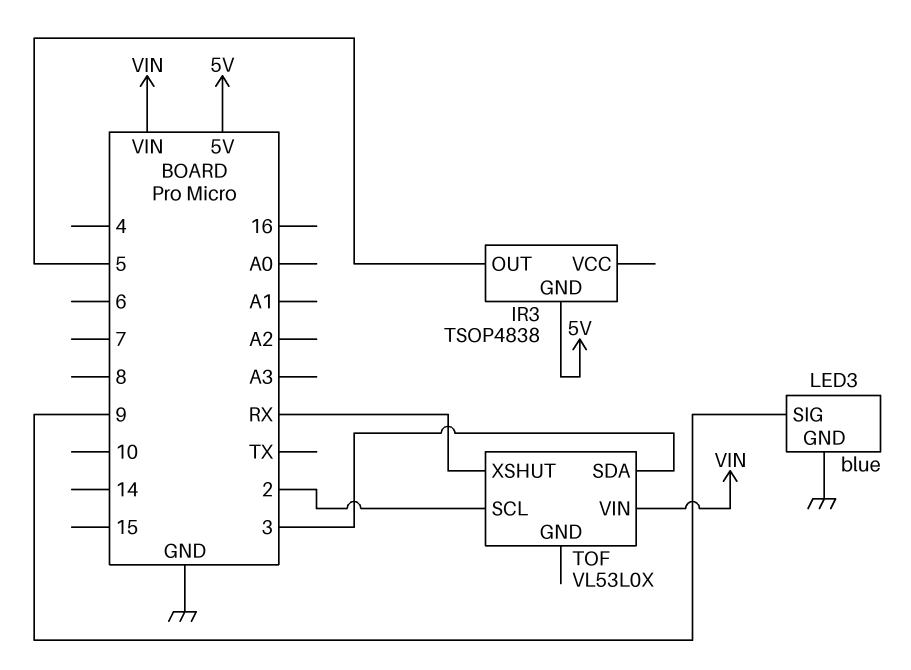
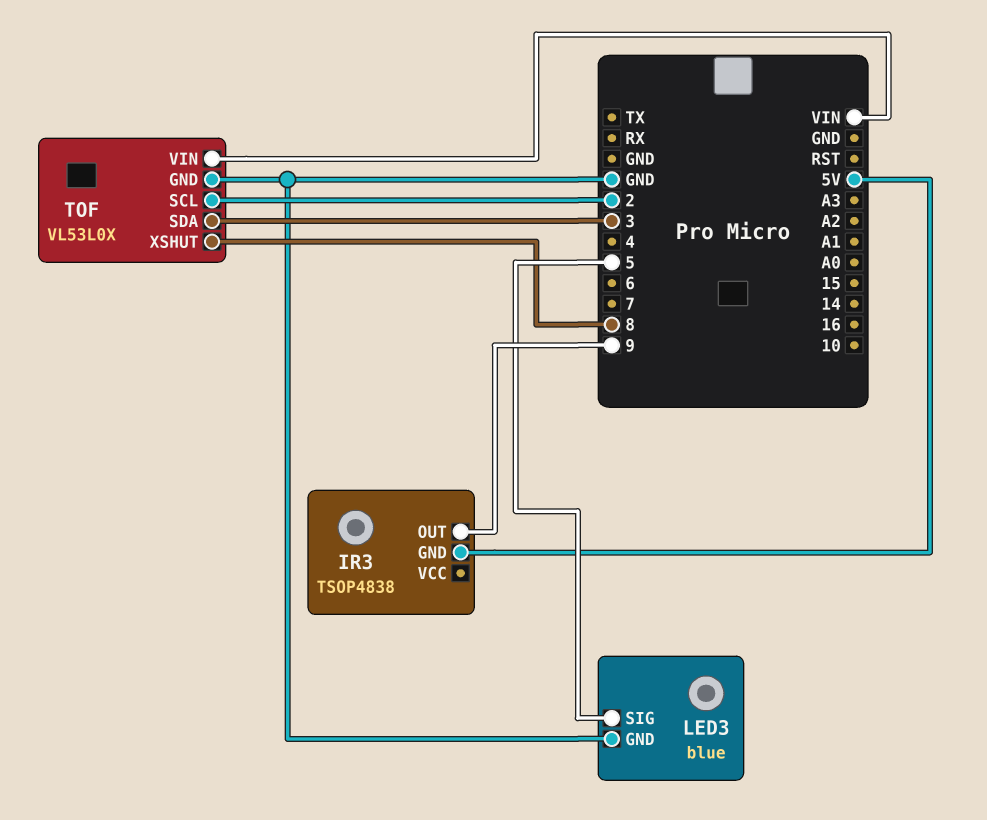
IR3 pin OUT: 5 -> 9
LED3 pin SIG: 9 -> 5
TOF pin GND: none -> GND
TOF pin XSHUT: RX -> 8

